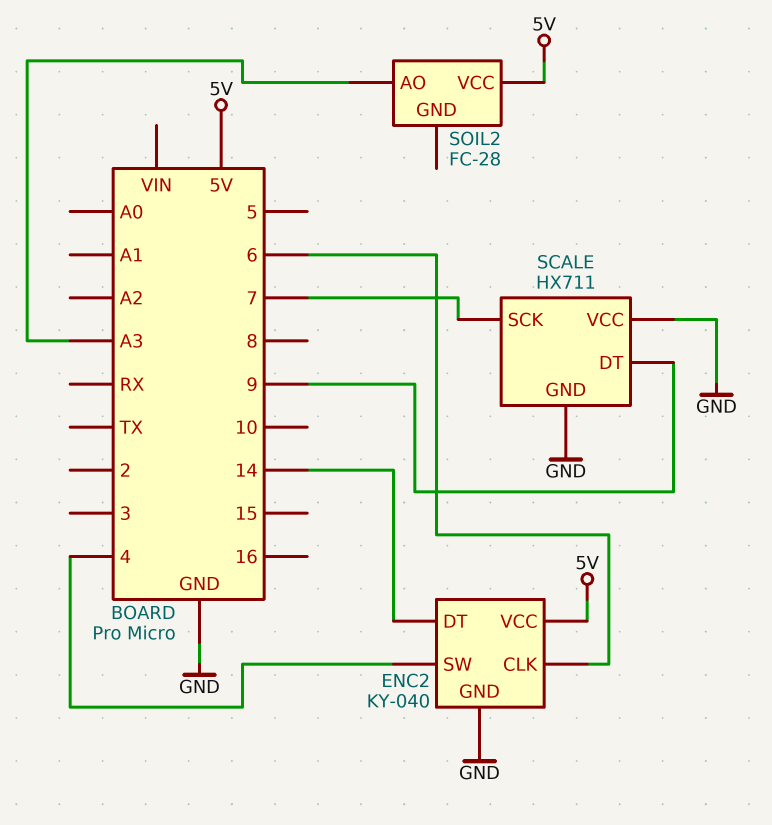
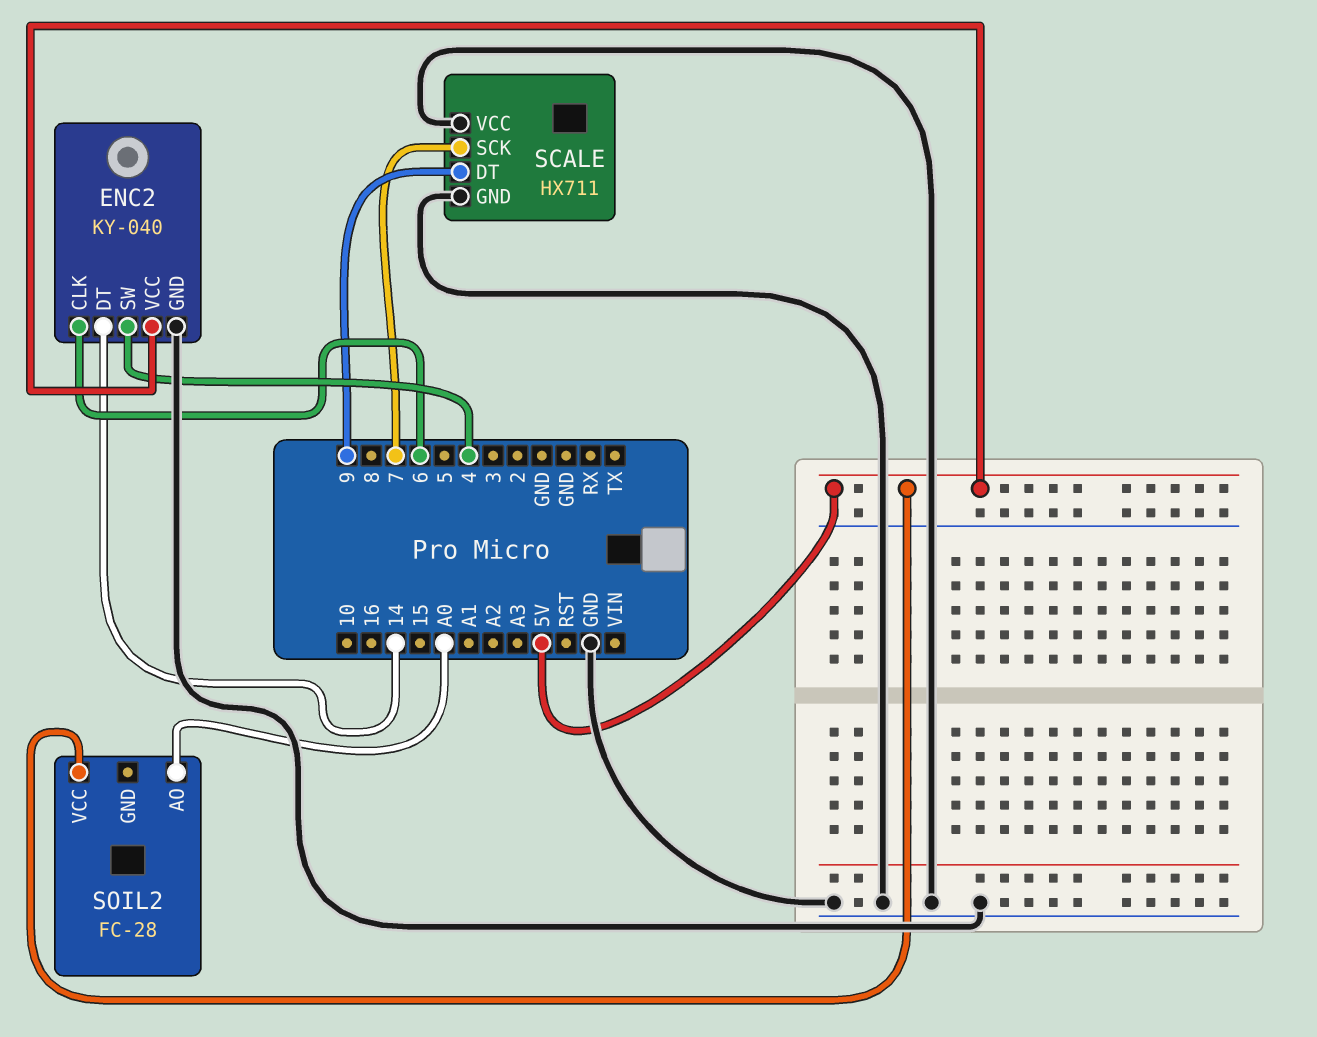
SOIL2 pin AO: A3 -> A0

